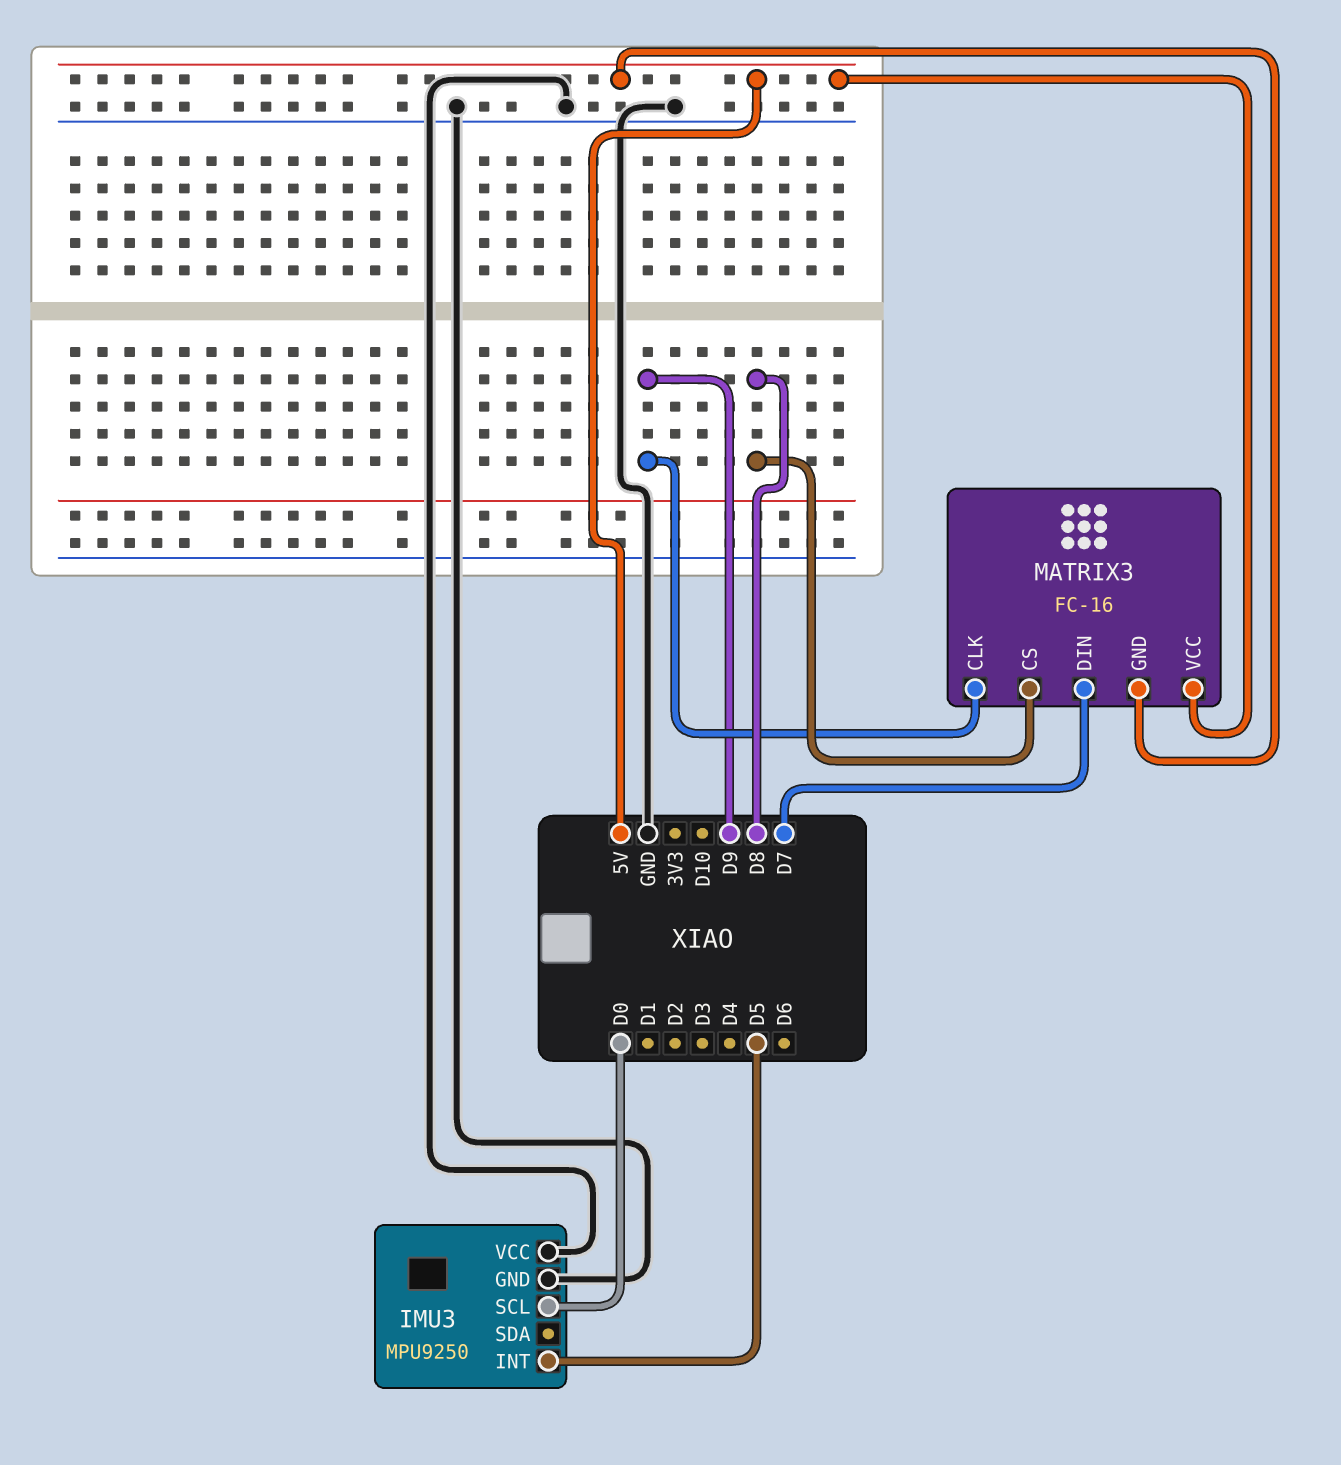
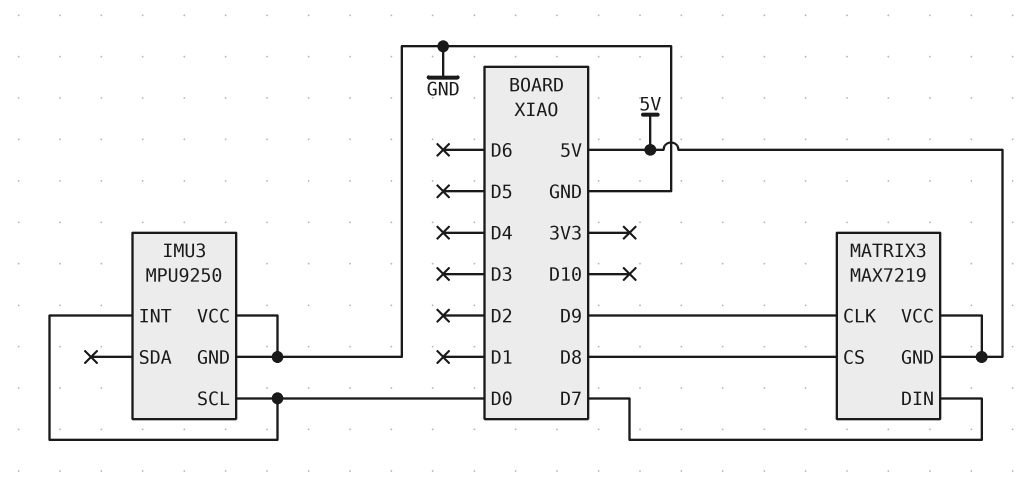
IMU3 pin INT: D5 -> D0
MATRIX3: FC-16 -> MAX7219

